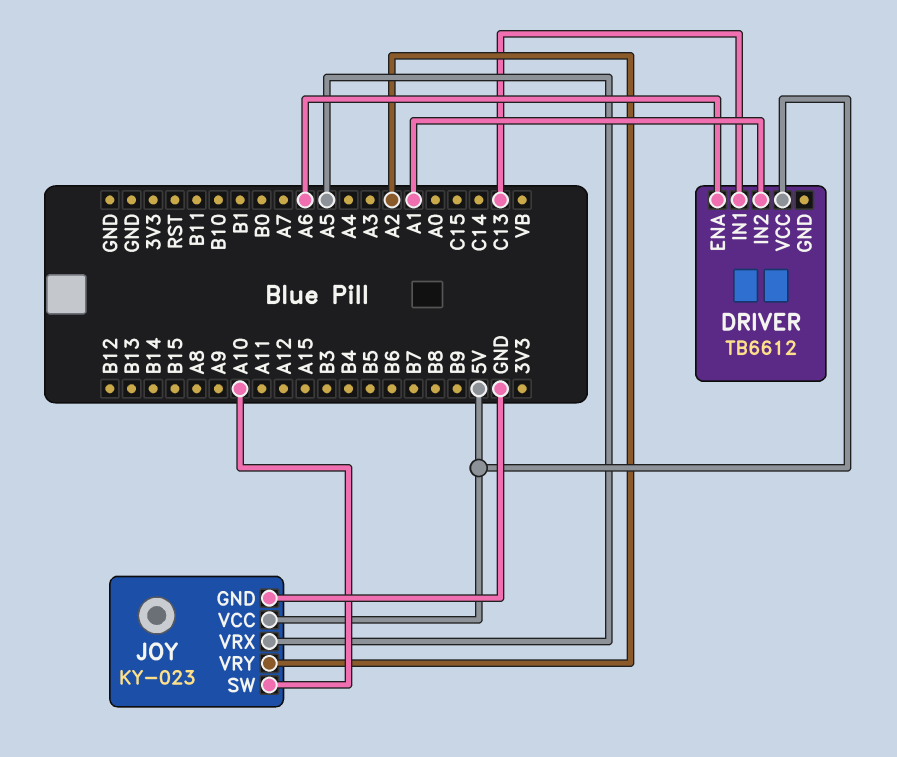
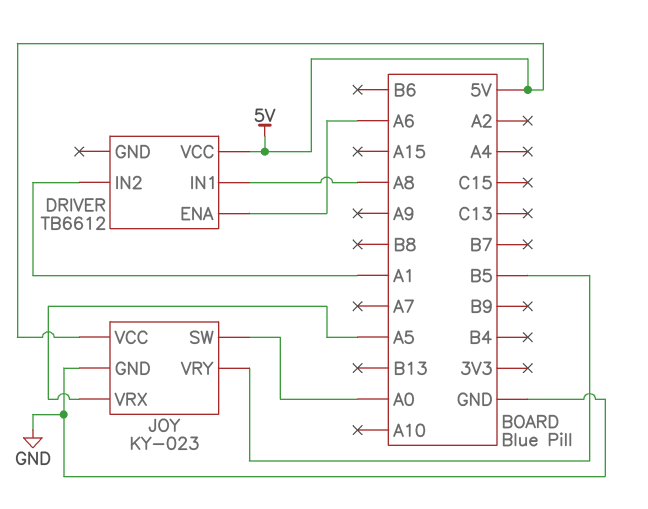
DRIVER pin IN1: C13 -> A8
JOY pin SW: A10 -> A0
JOY pin VRY: A2 -> B5

